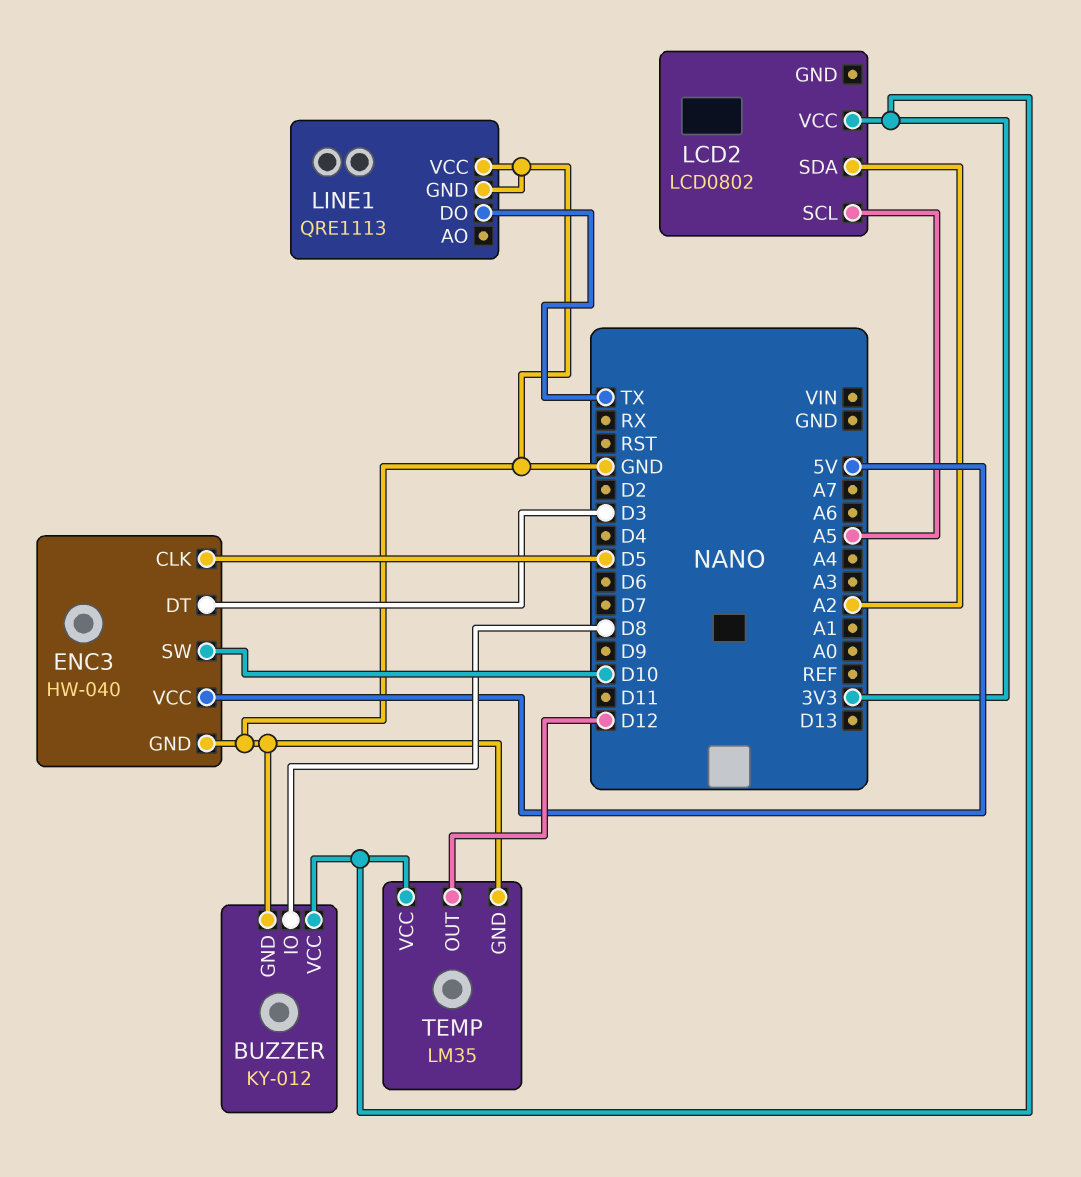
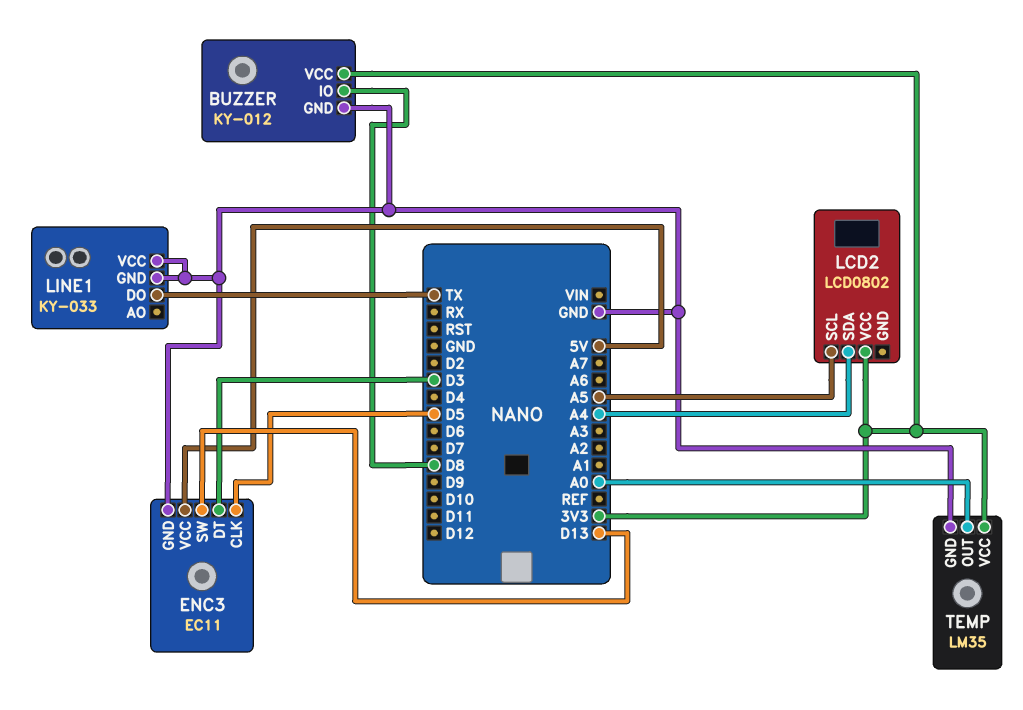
ENC3: HW-040 -> EC11
ENC3 pin SW: D10 -> D13
LCD2 pin SDA: A2 -> A4
LINE1: QRE1113 -> KY-033
TEMP pin OUT: D12 -> A0

